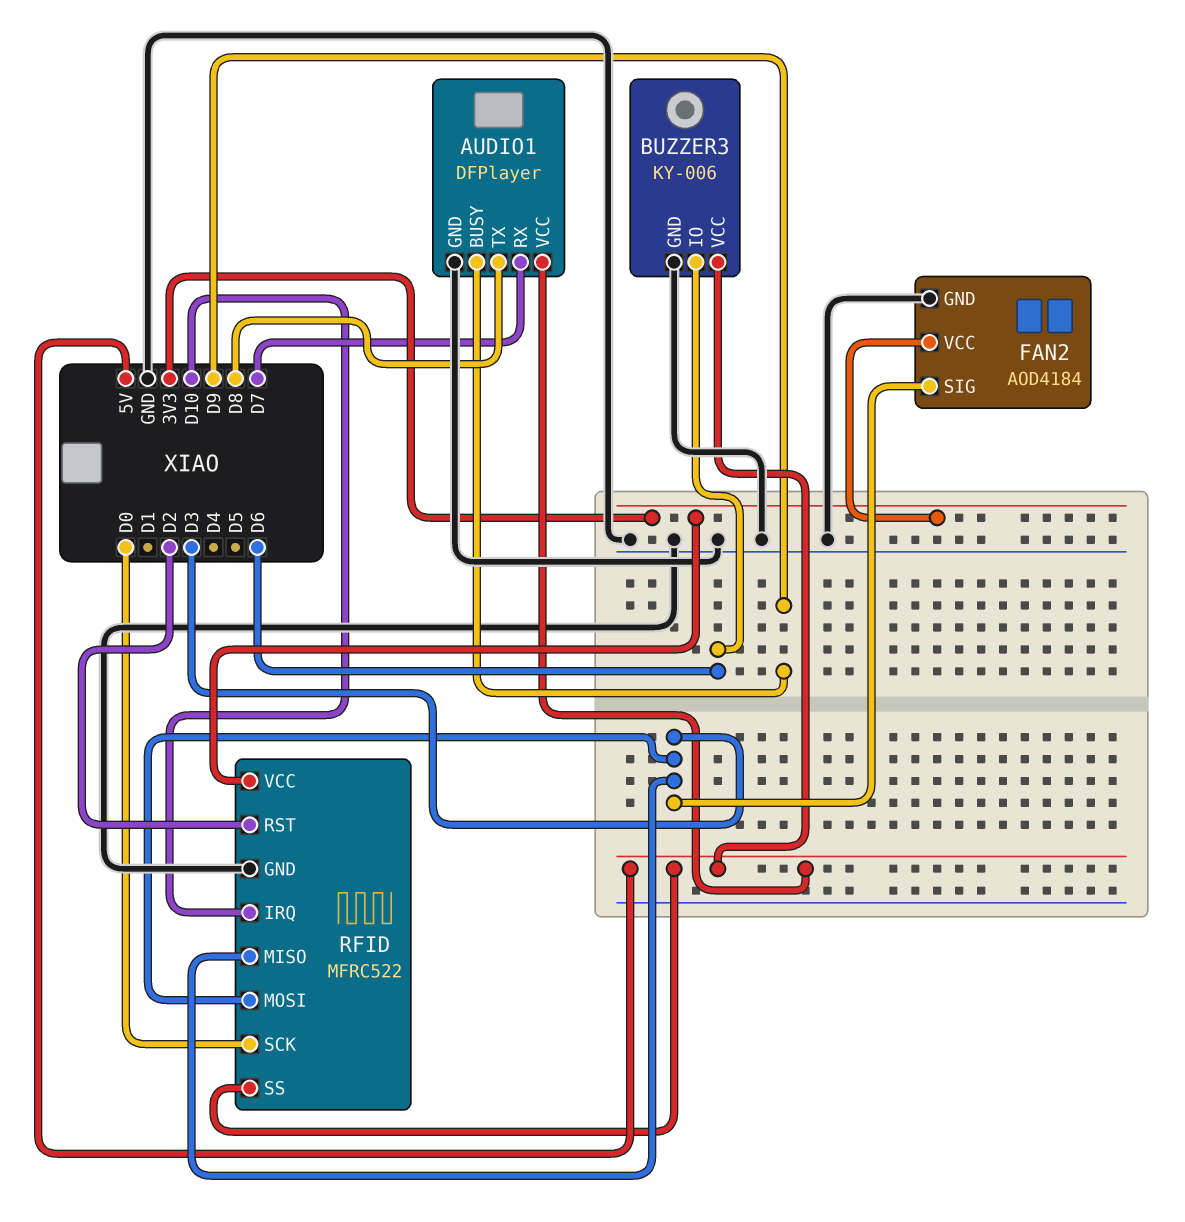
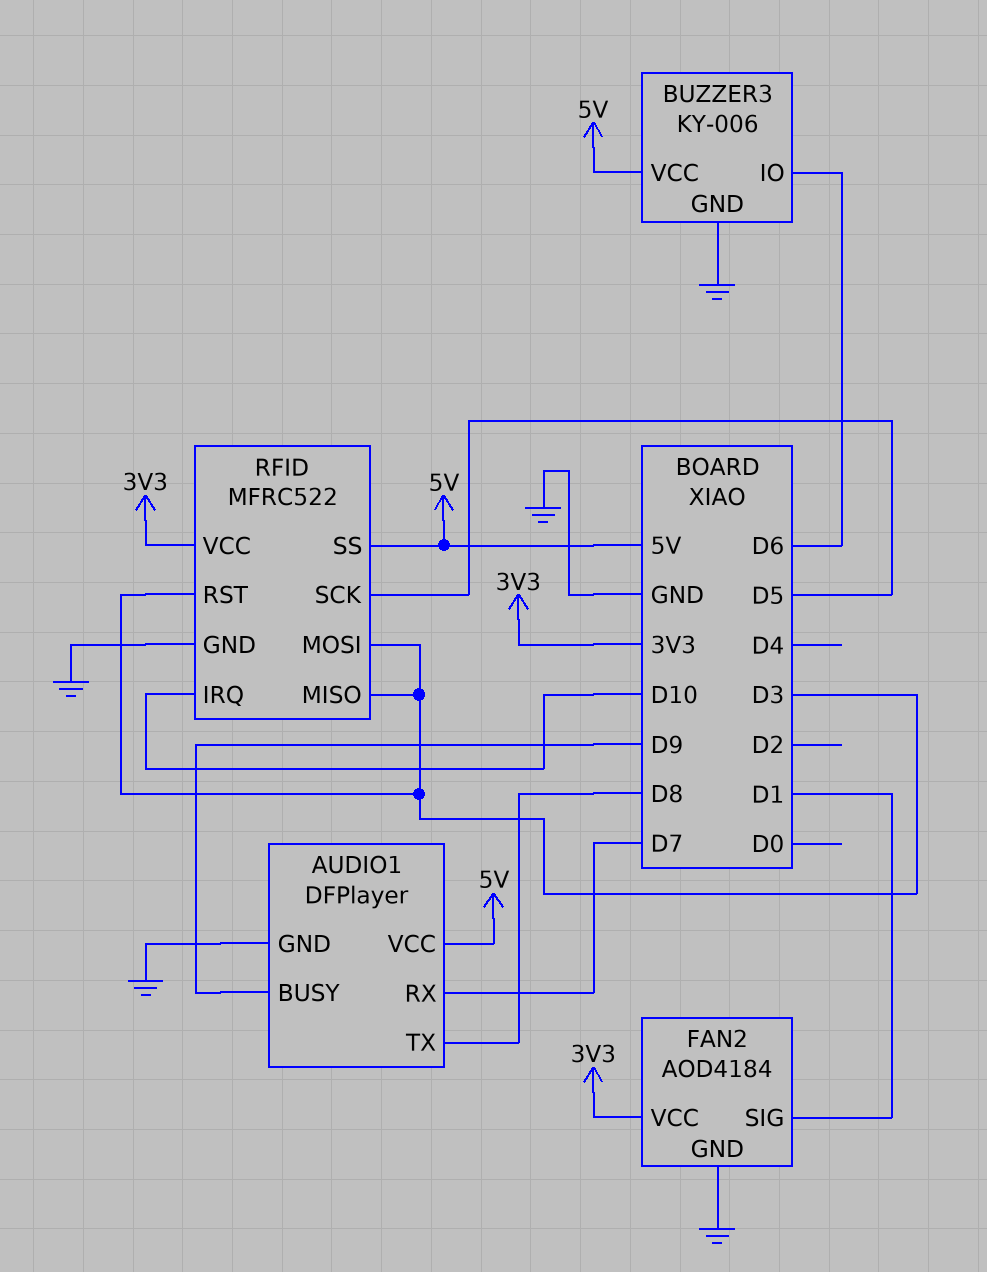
FAN2 pin SIG: D3 -> D1
RFID pin RST: D2 -> D3
RFID pin SCK: D0 -> D5

